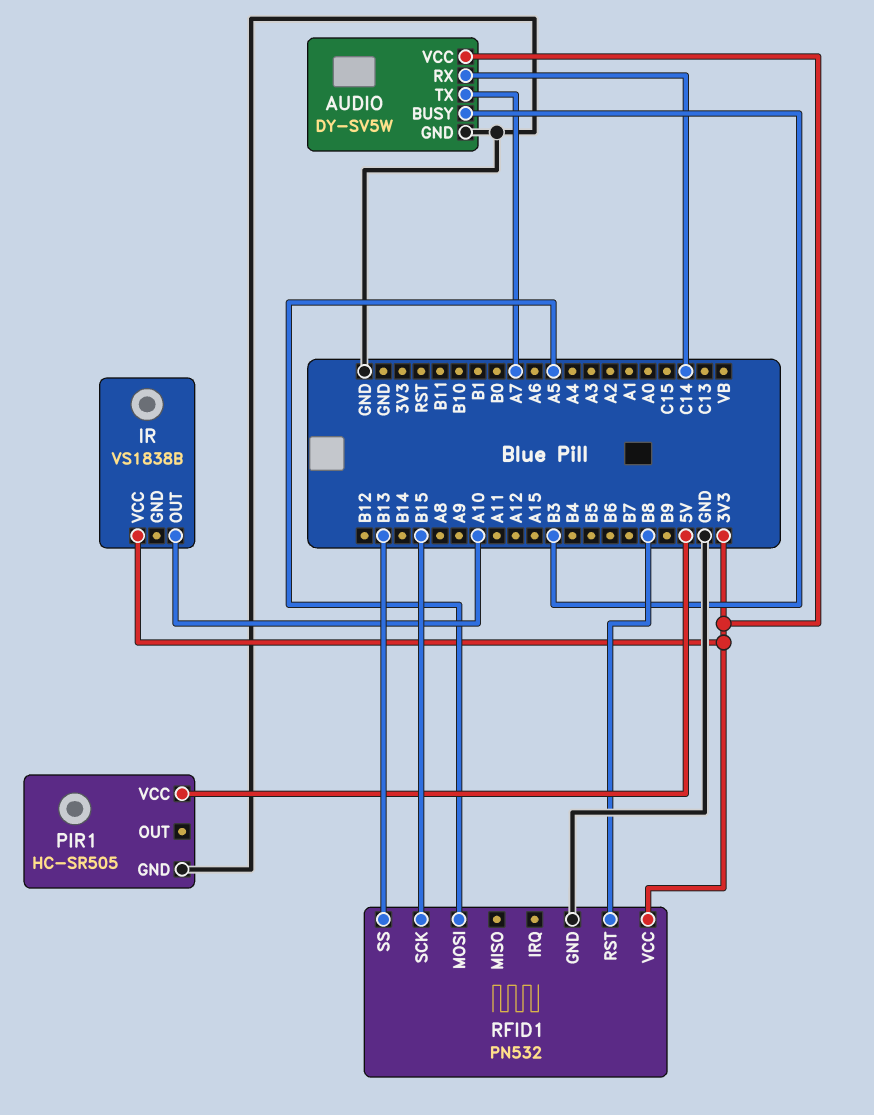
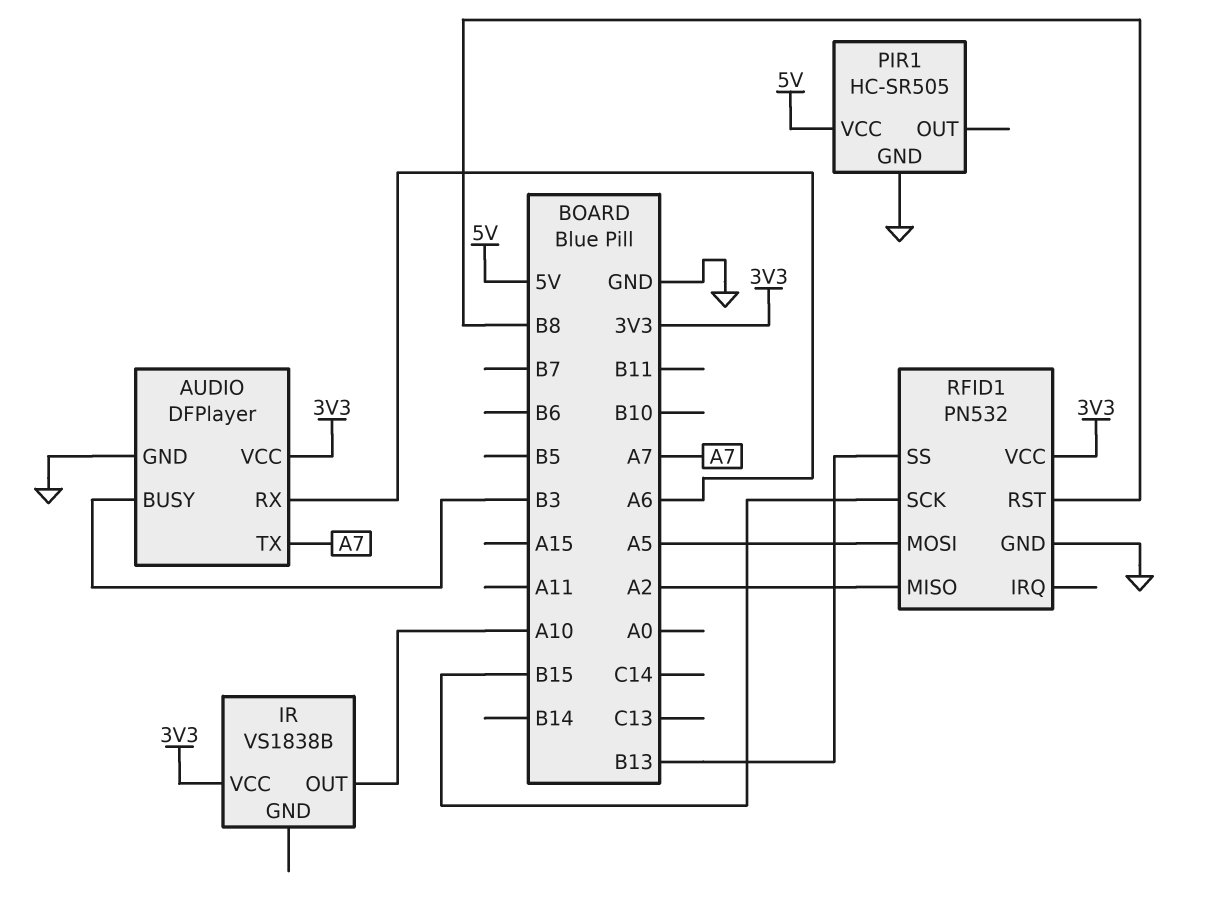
AUDIO: DY-SV5W -> DFPlayer
AUDIO pin RX: C14 -> A6
RFID1 pin MISO: none -> A2

